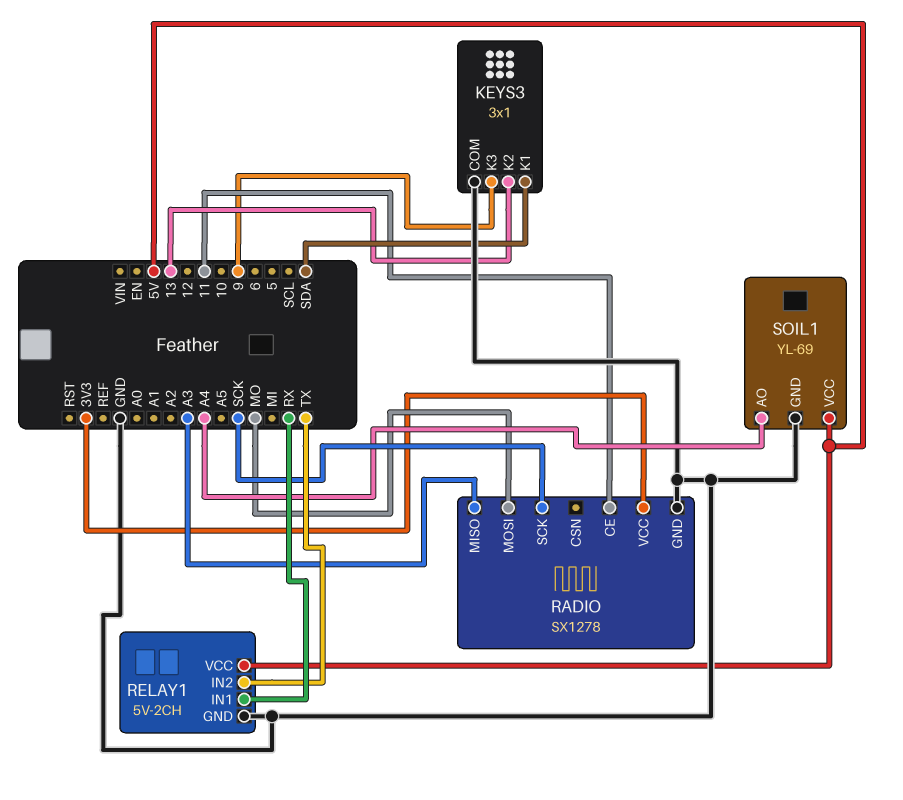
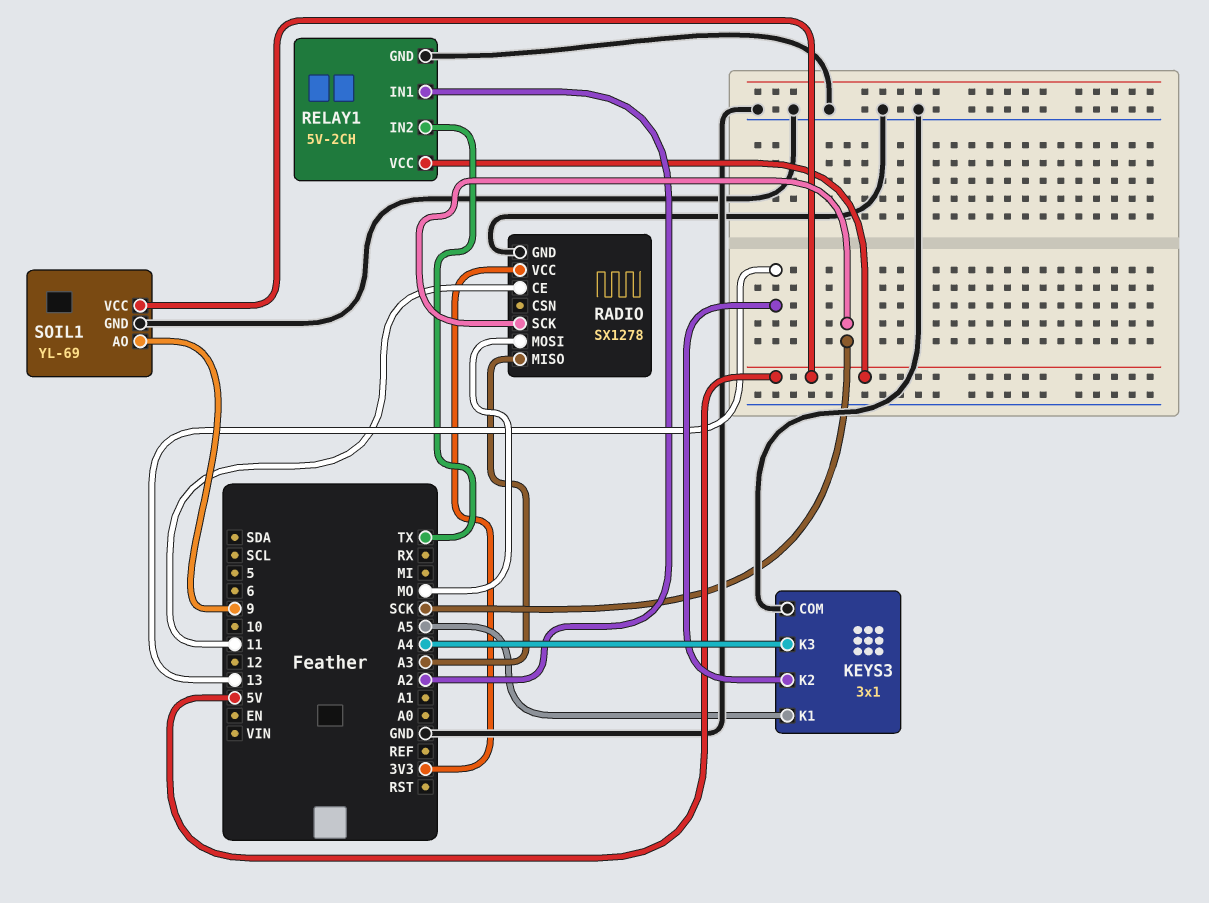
KEYS3 pin K1: SDA -> A5
KEYS3 pin K3: 9 -> A4
RELAY1 pin IN1: RX -> A2
SOIL1 pin AO: A4 -> 9

